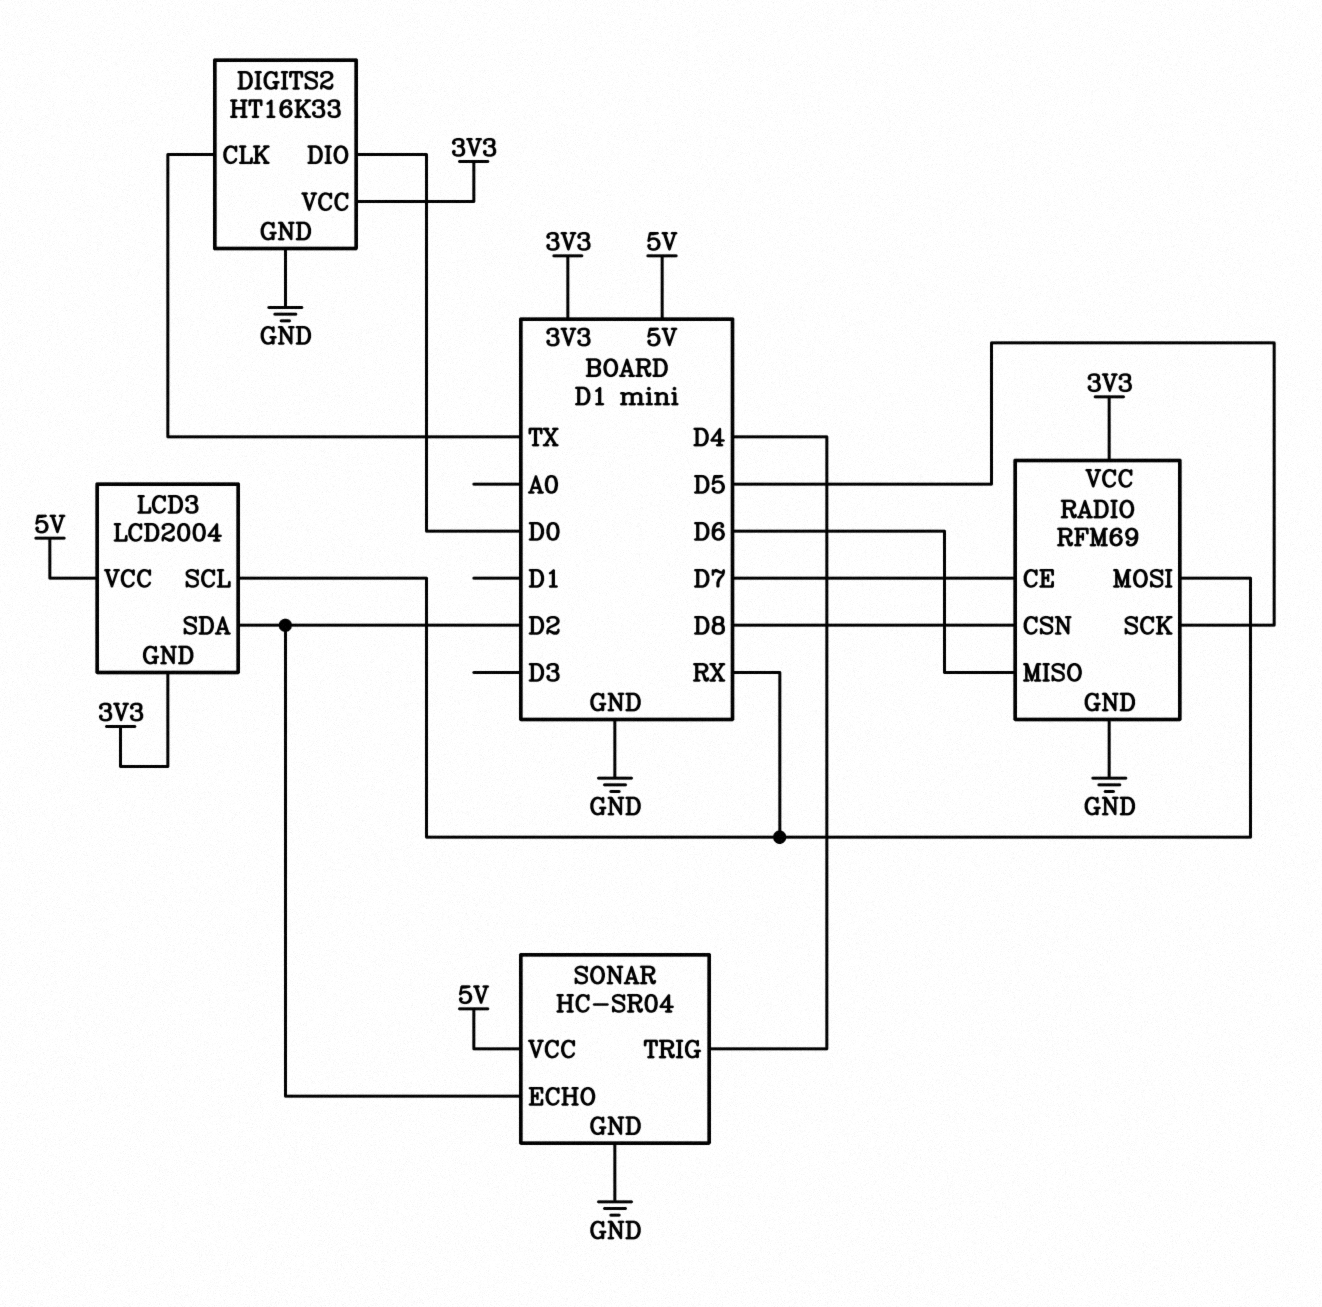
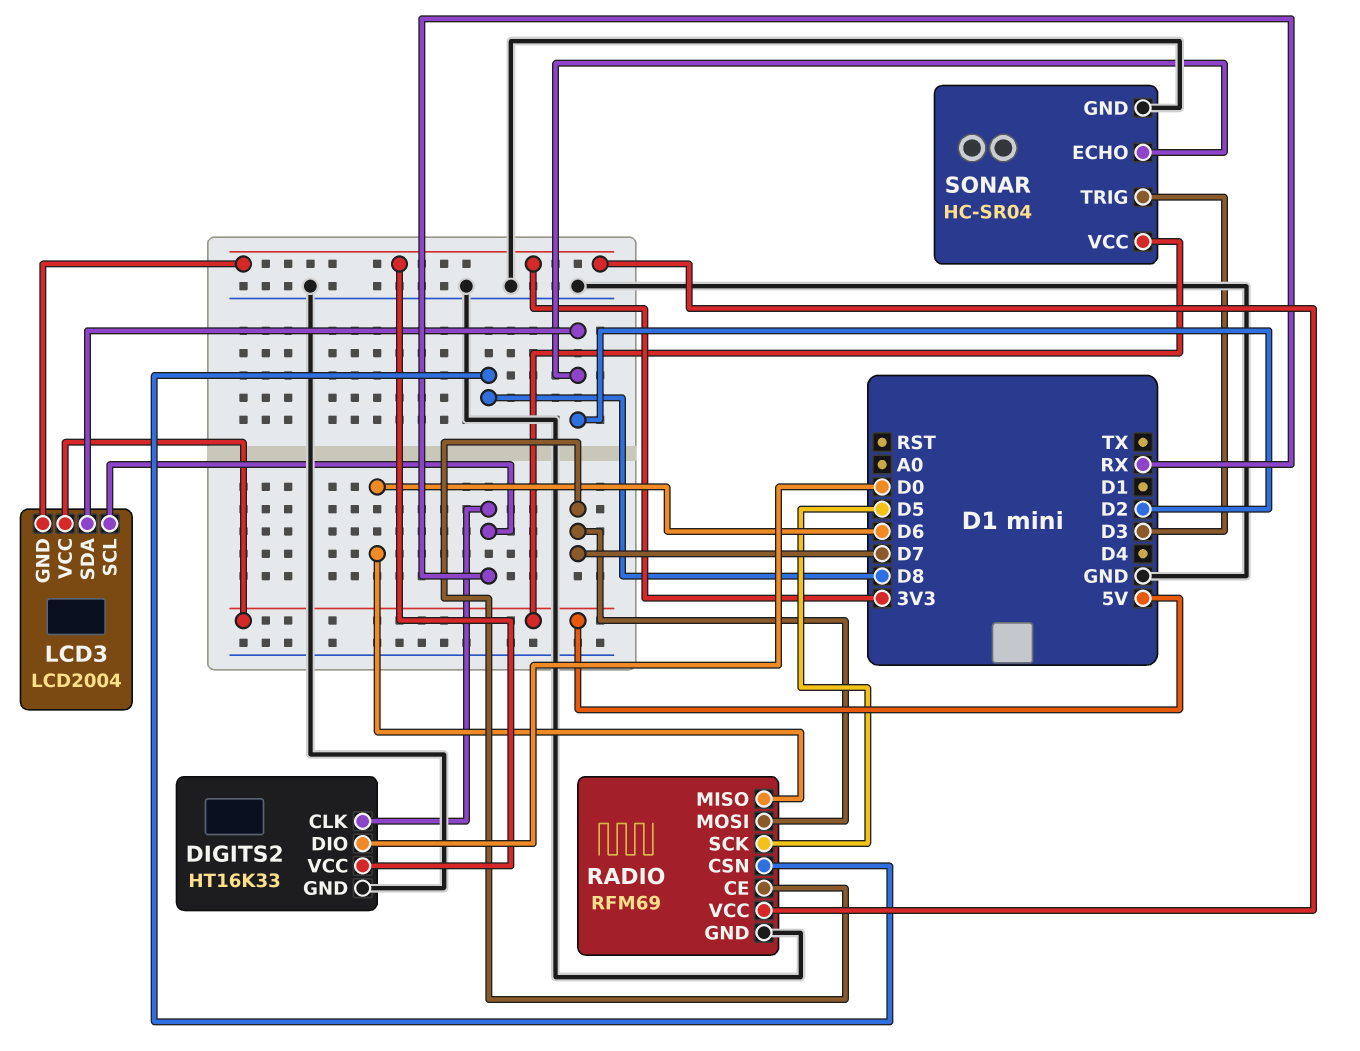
DIGITS2 pin CLK: TX -> RX
RADIO pin MOSI: RX -> D7
SONAR pin TRIG: D4 -> D3

